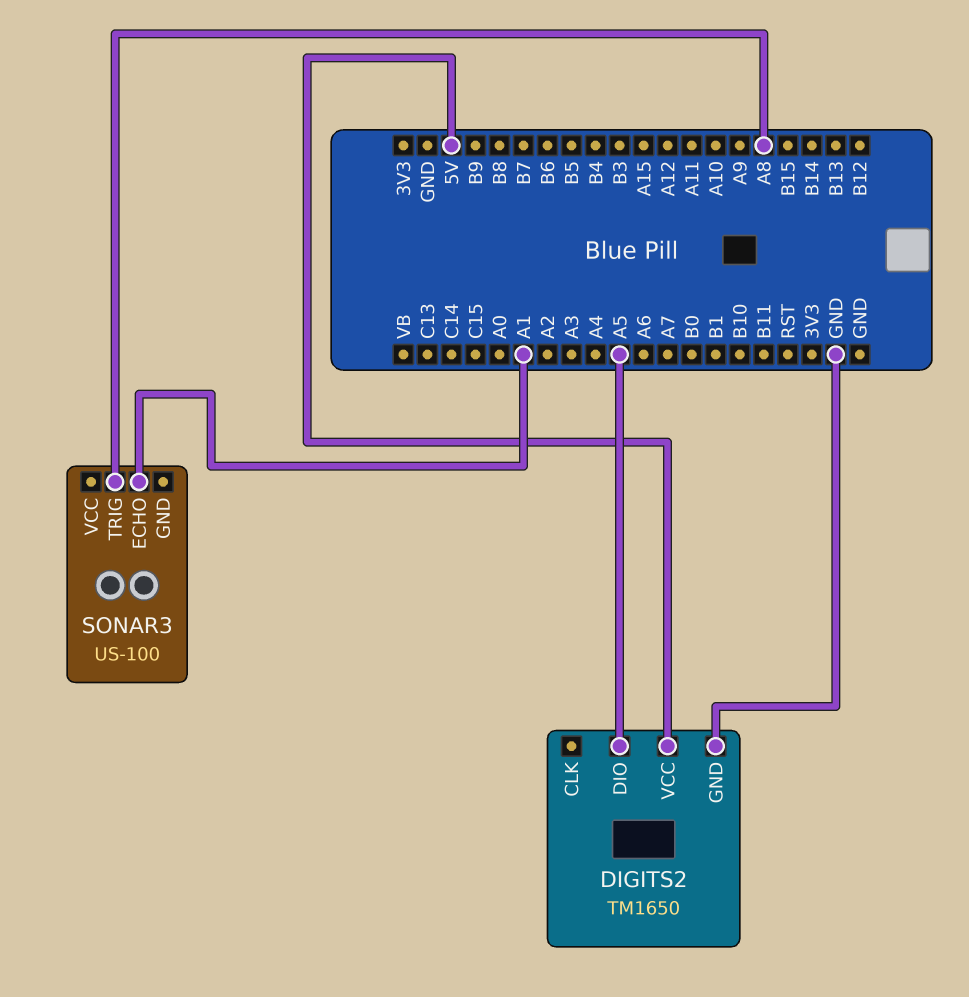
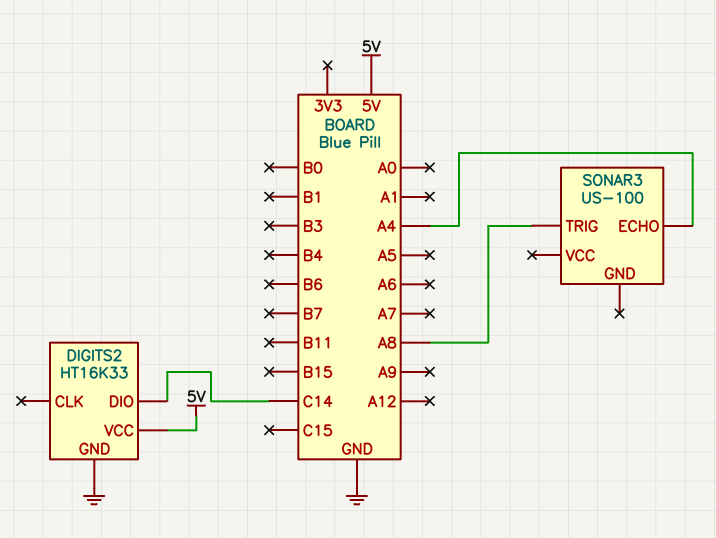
DIGITS2: TM1650 -> HT16K33
DIGITS2 pin DIO: A5 -> C14
SONAR3 pin ECHO: A1 -> A4

